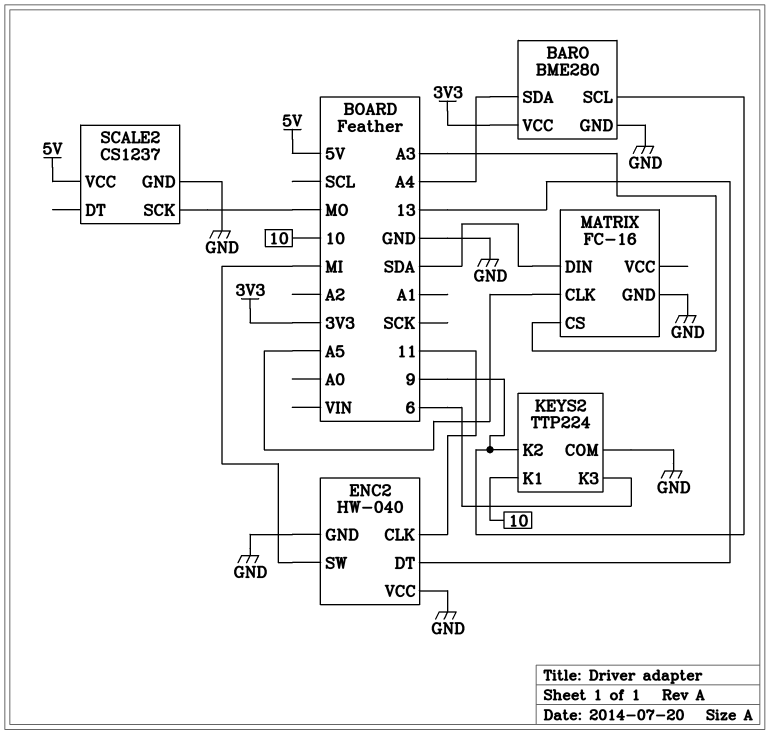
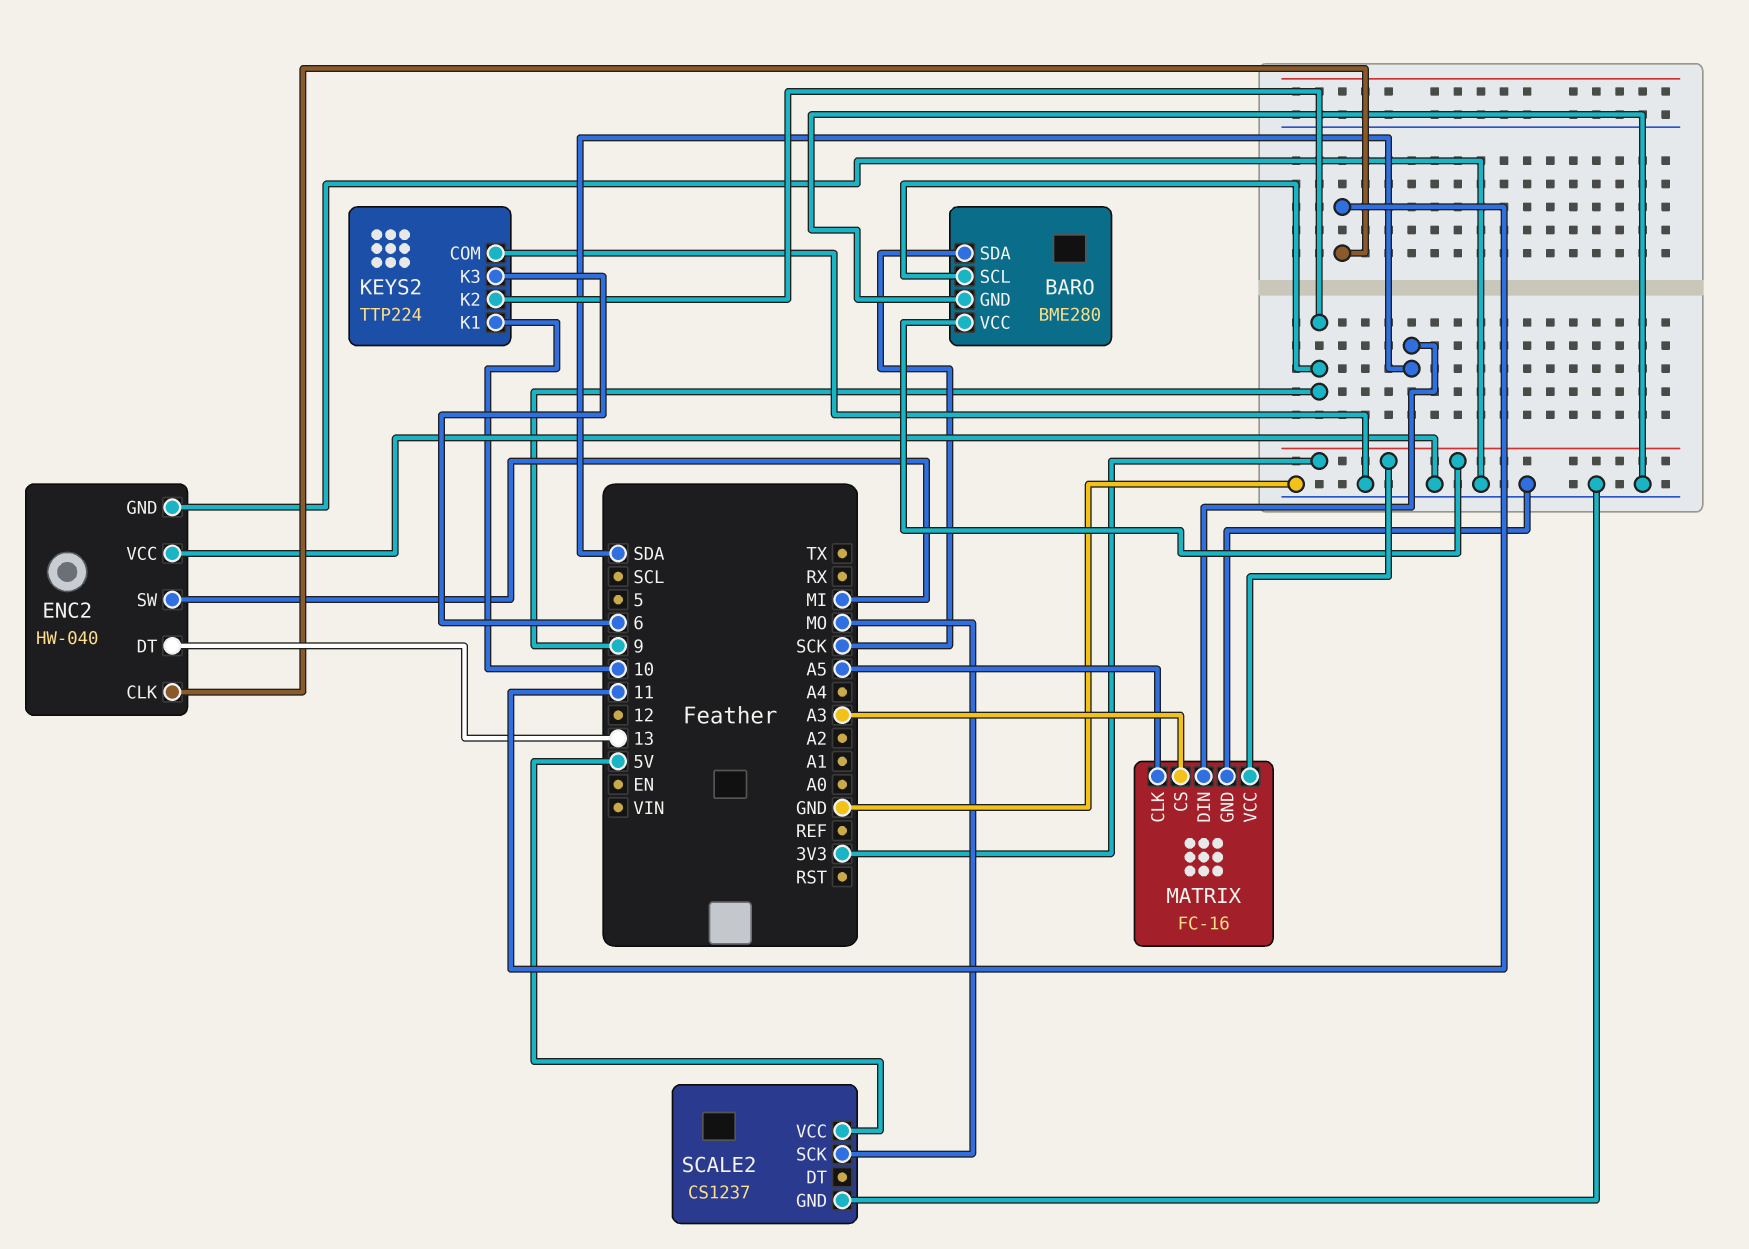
BARO pin SDA: A4 -> SCK
MATRIX pin VCC: none -> 3V3

